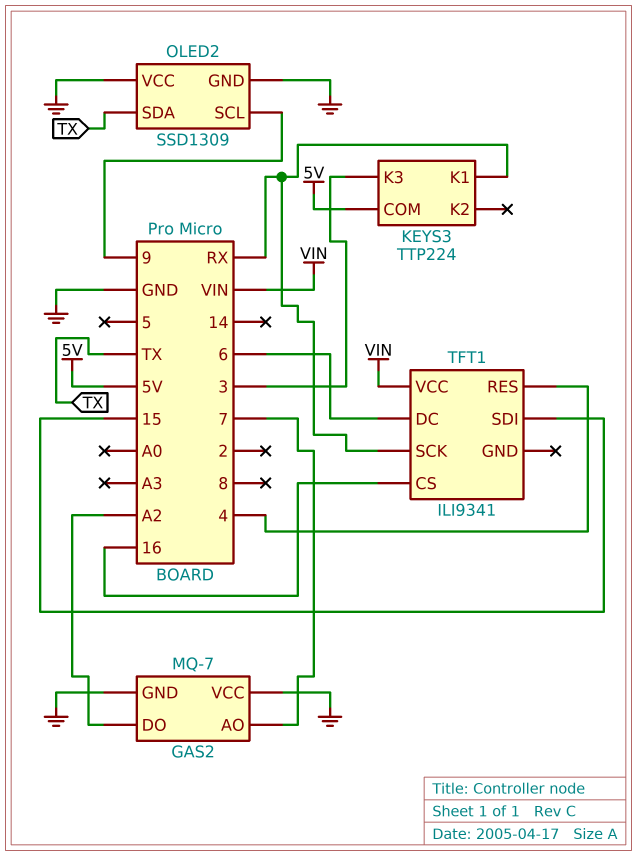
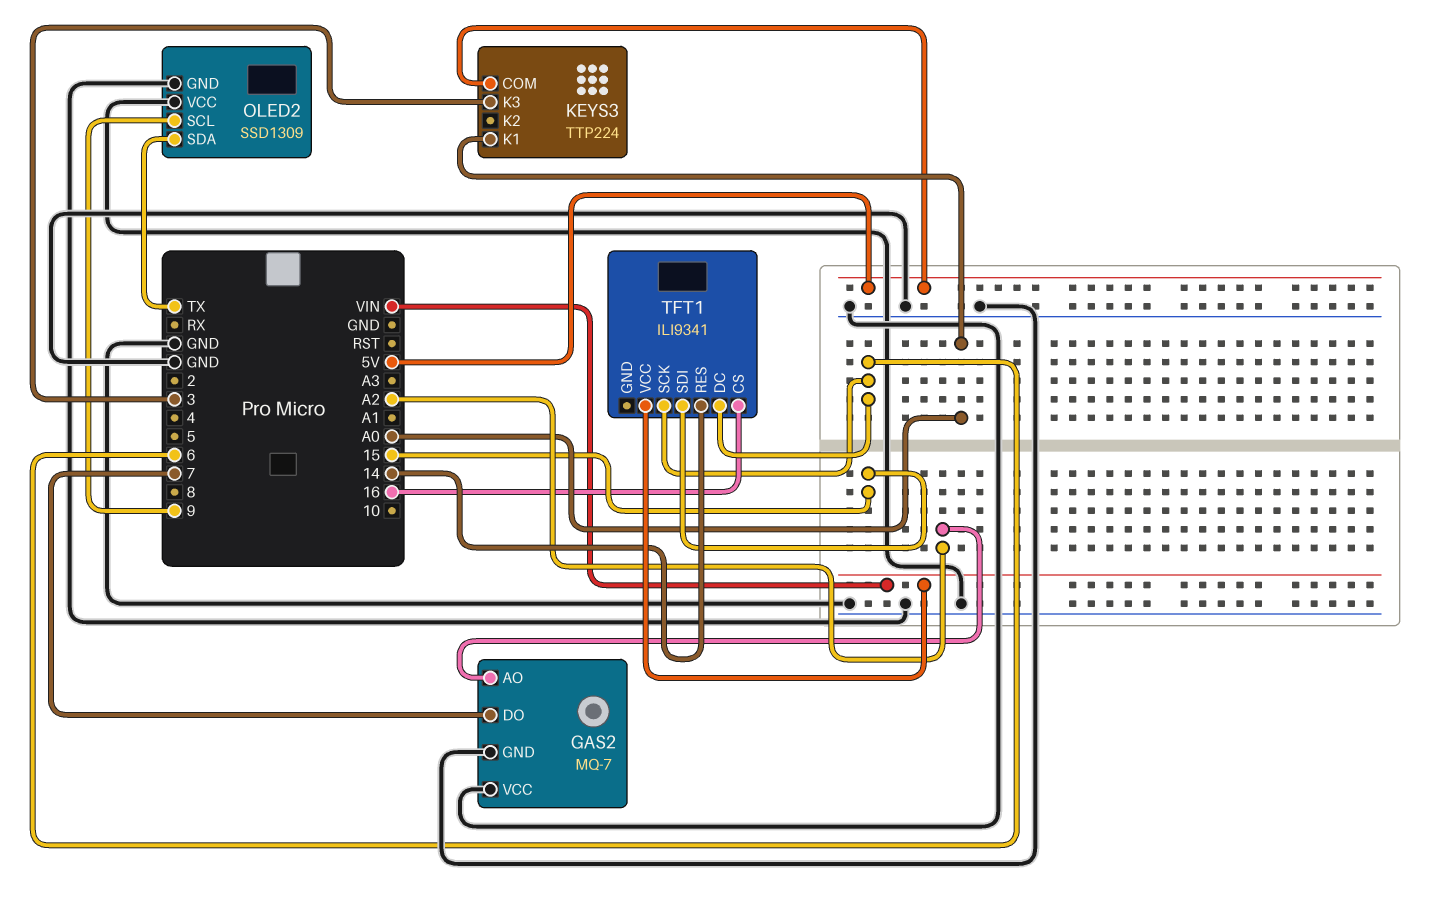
GAS2 pin AO: 7 -> A2
GAS2 pin DO: A2 -> 7
KEYS3 pin K1: RX -> A0
TFT1 pin RES: 4 -> 14
TFT1 pin SCK: RX -> 6

